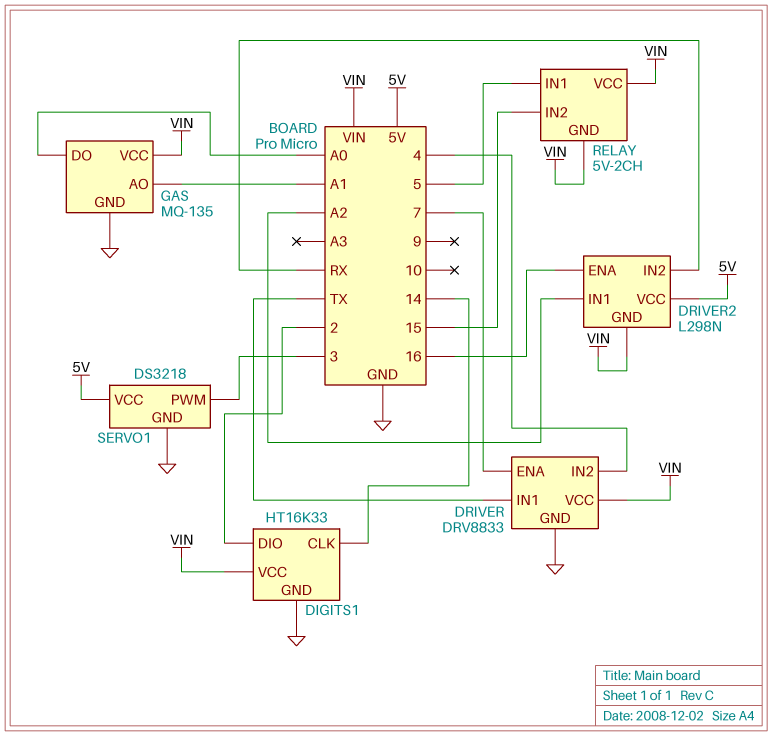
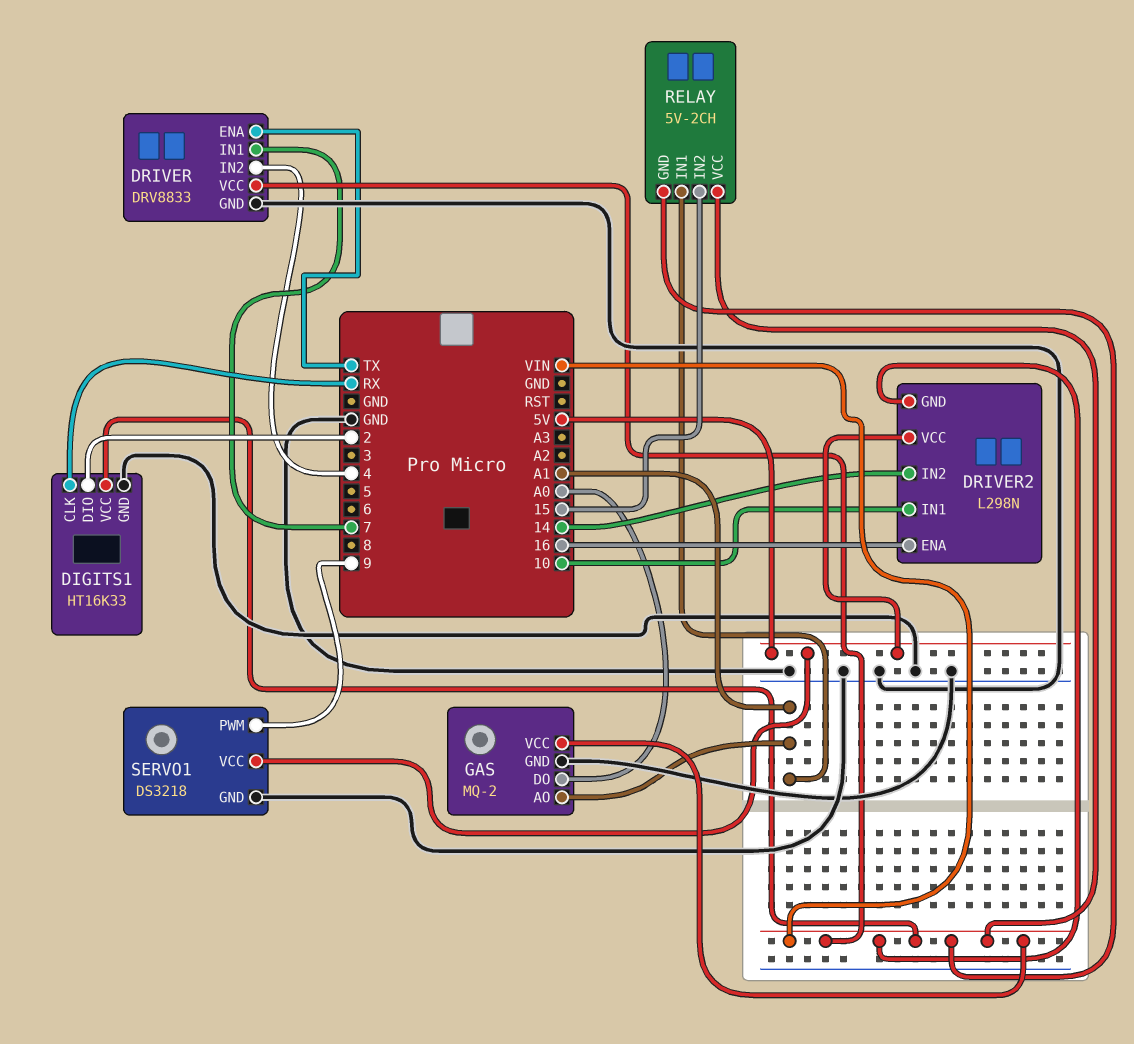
DIGITS1 pin CLK: 14 -> RX
DRIVER pin ENA: 7 -> TX
DRIVER pin IN1: TX -> 7
DRIVER2 pin IN1: A2 -> 10
DRIVER2 pin IN2: RX -> 14
GAS: MQ-135 -> MQ-2
RELAY pin IN1: 5 -> A1
SERVO1 pin PWM: 3 -> 9

